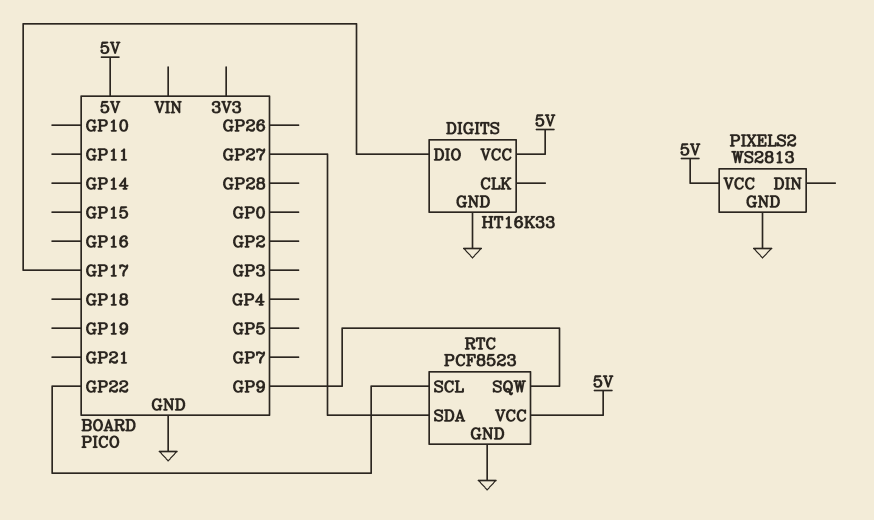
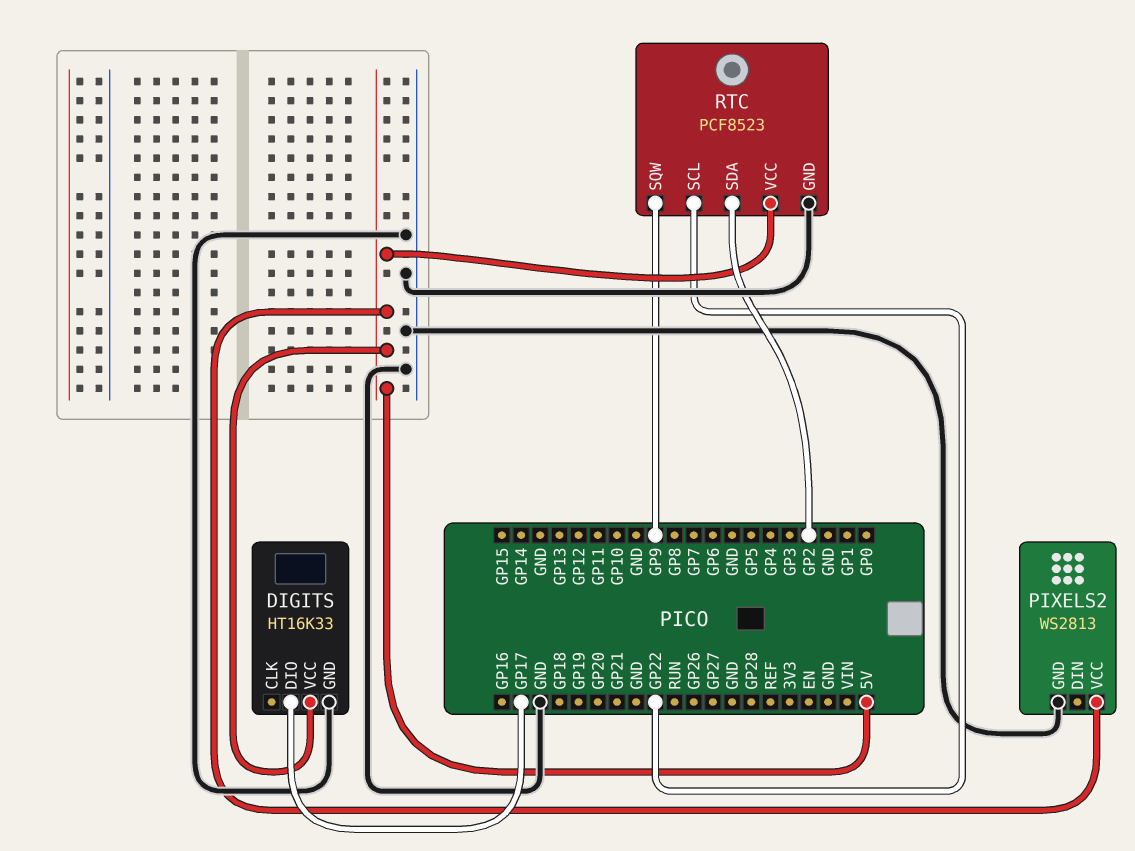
RTC pin SDA: GP27 -> GP2

